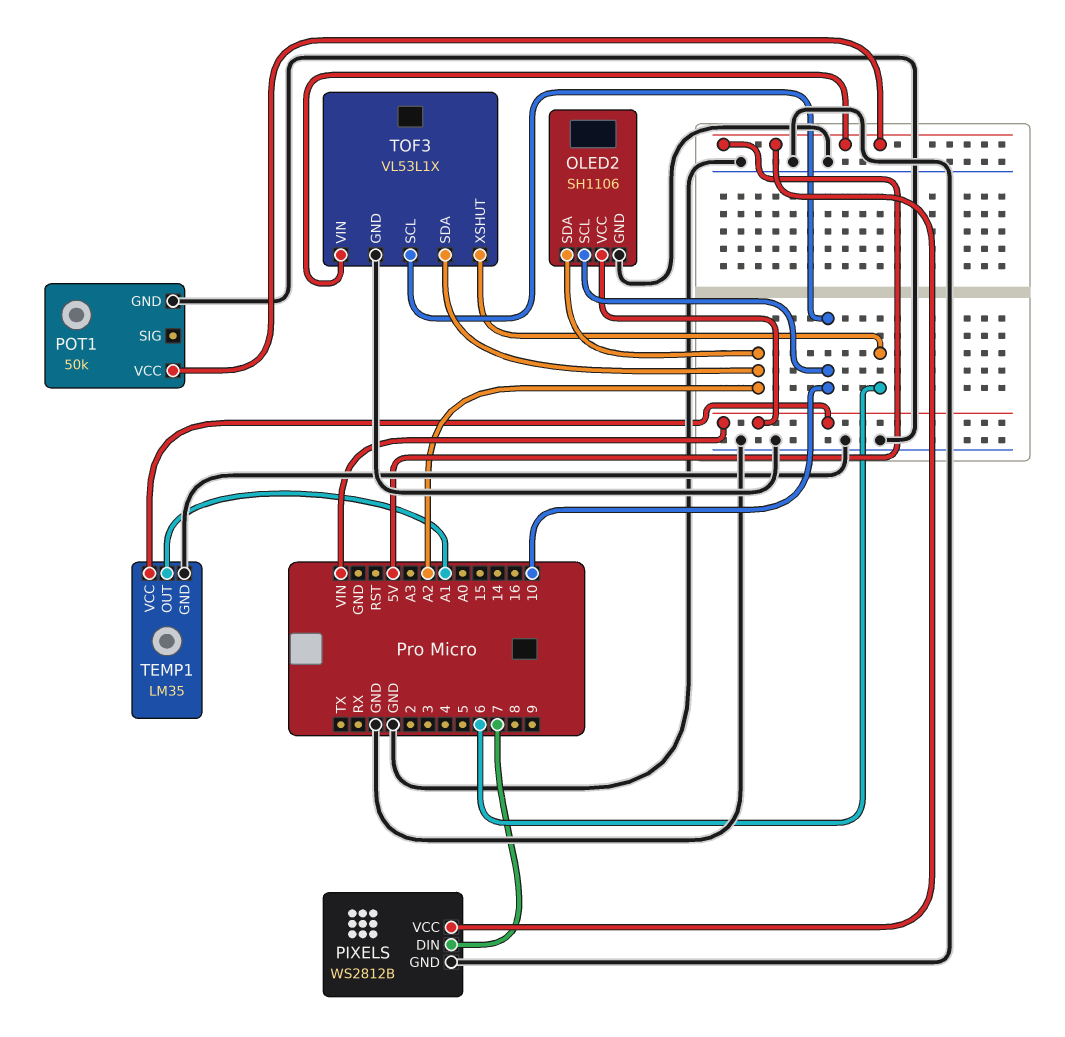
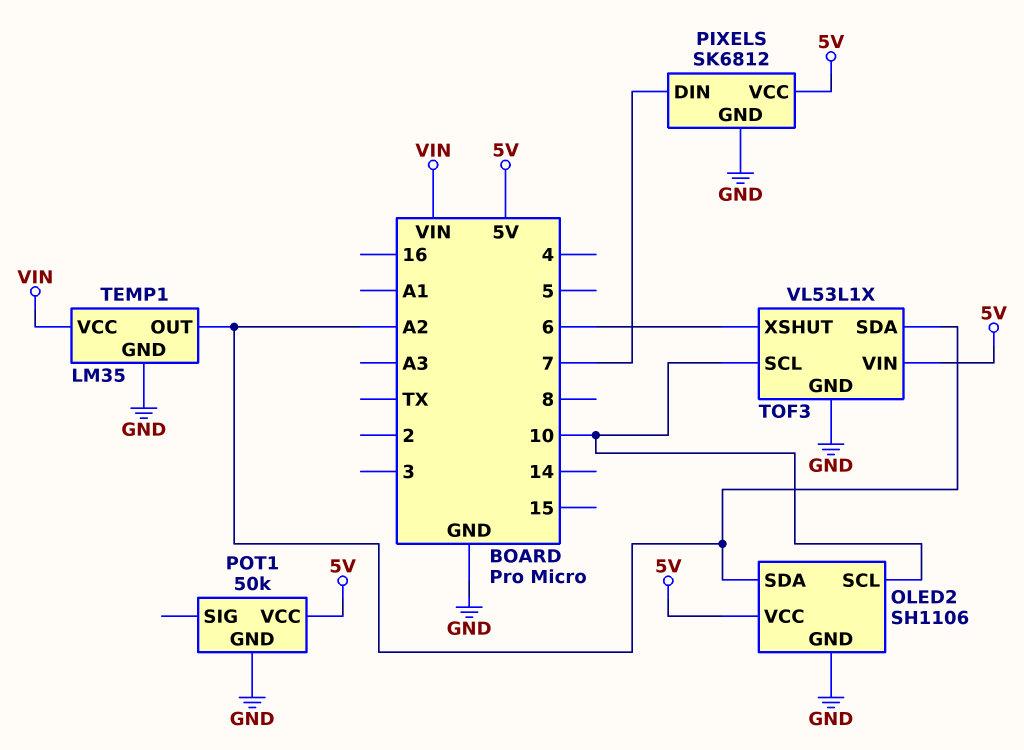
OLED2 pin VCC: VIN -> 5V
PIXELS: WS2812B -> SK6812
TEMP1 pin OUT: A1 -> A2

